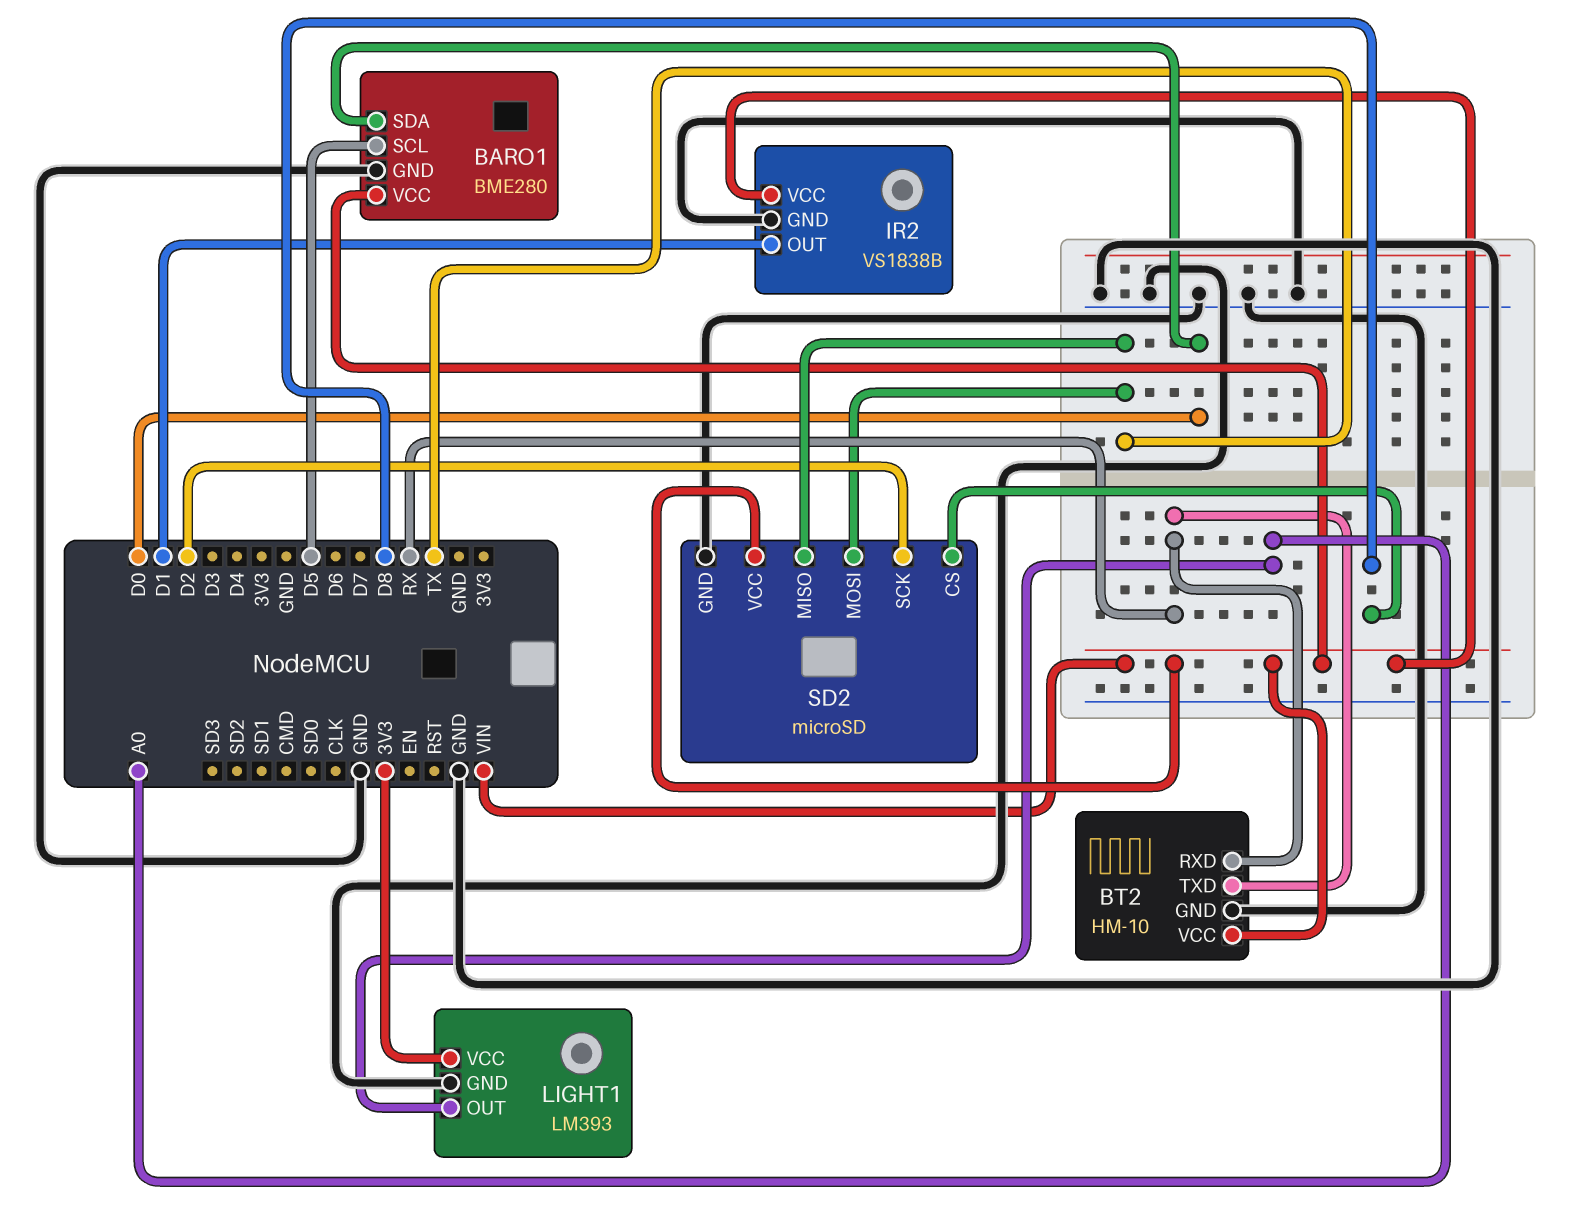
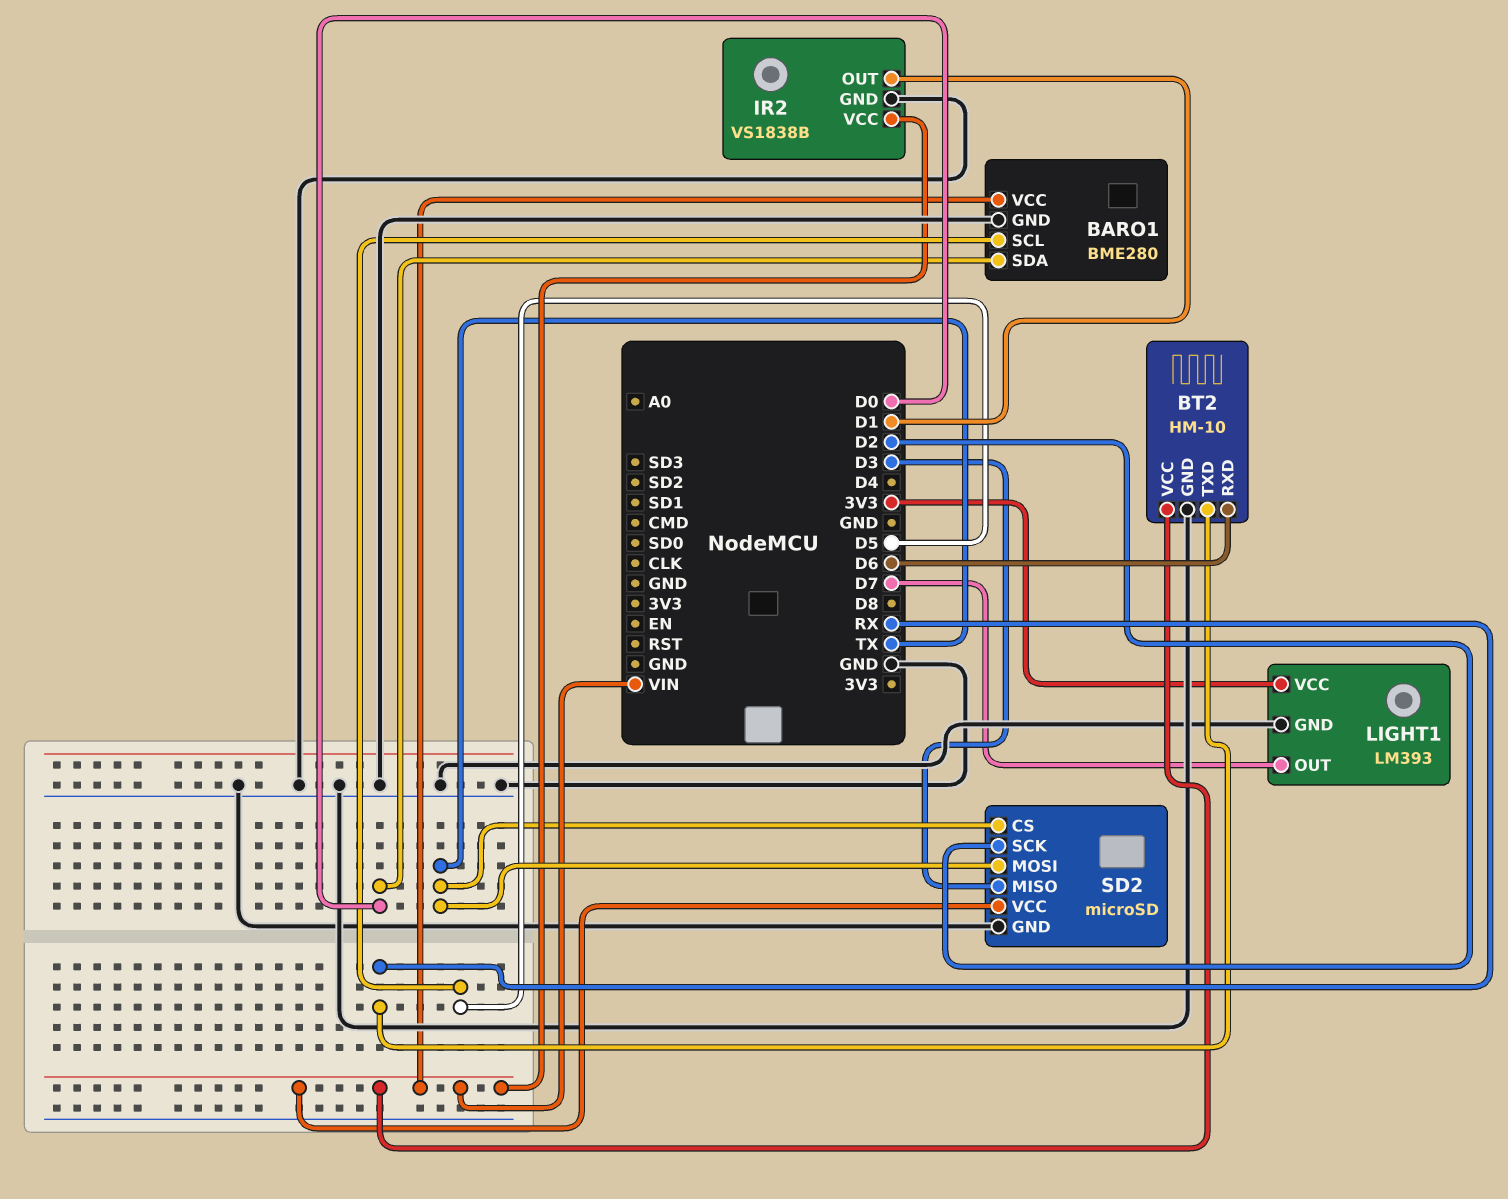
BT2 pin RXD: RX -> D6
LIGHT1 pin OUT: A0 -> D7
SD2 pin CS: D8 -> TX
SD2 pin MISO: TX -> D3

